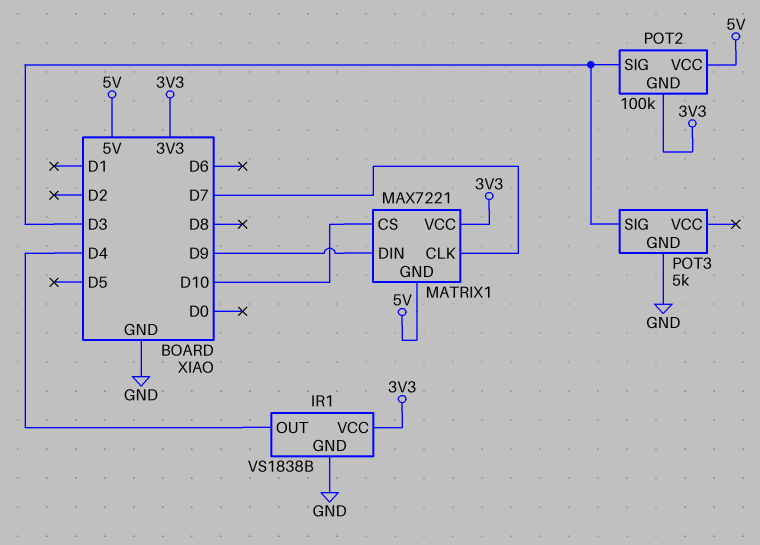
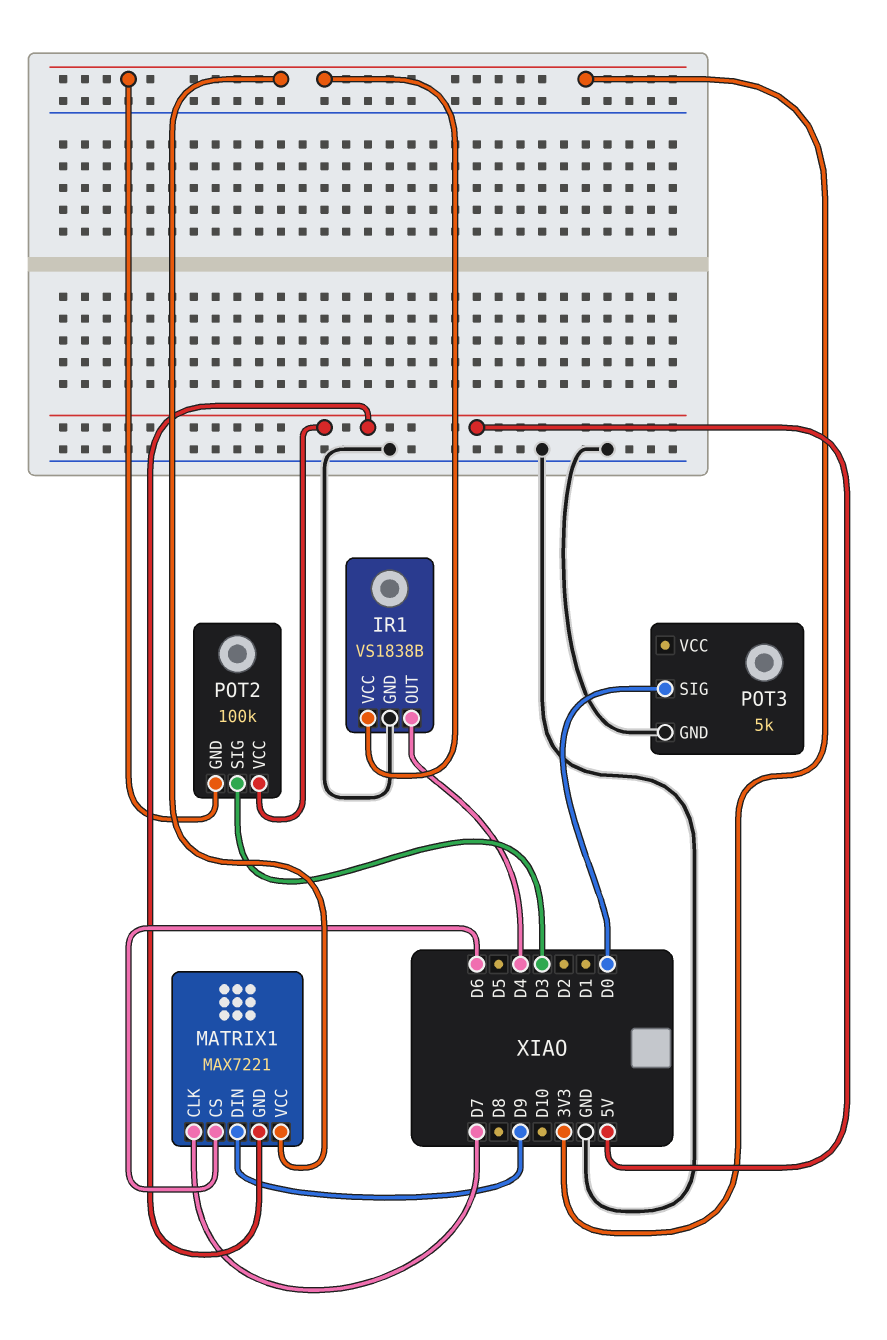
MATRIX1 pin CS: D10 -> D6
POT3 pin SIG: D3 -> D0

